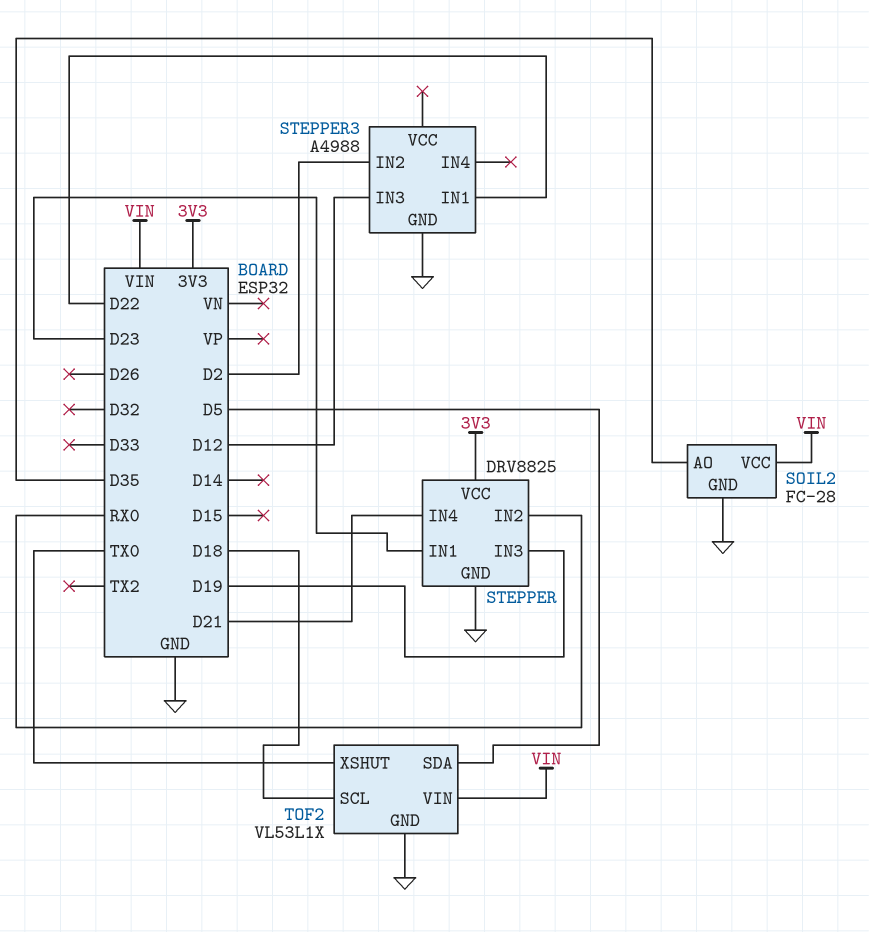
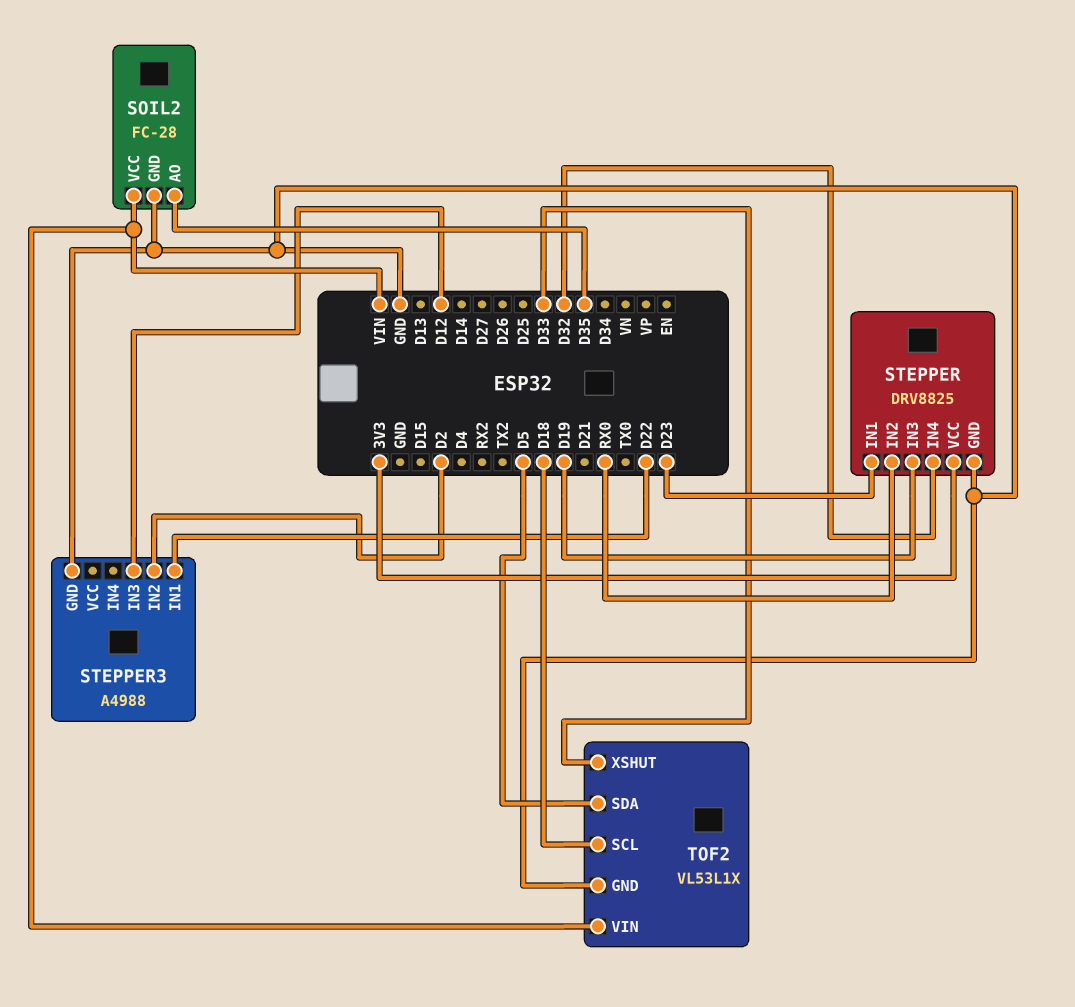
STEPPER pin IN4: D21 -> D32
TOF2 pin XSHUT: TX0 -> D33

